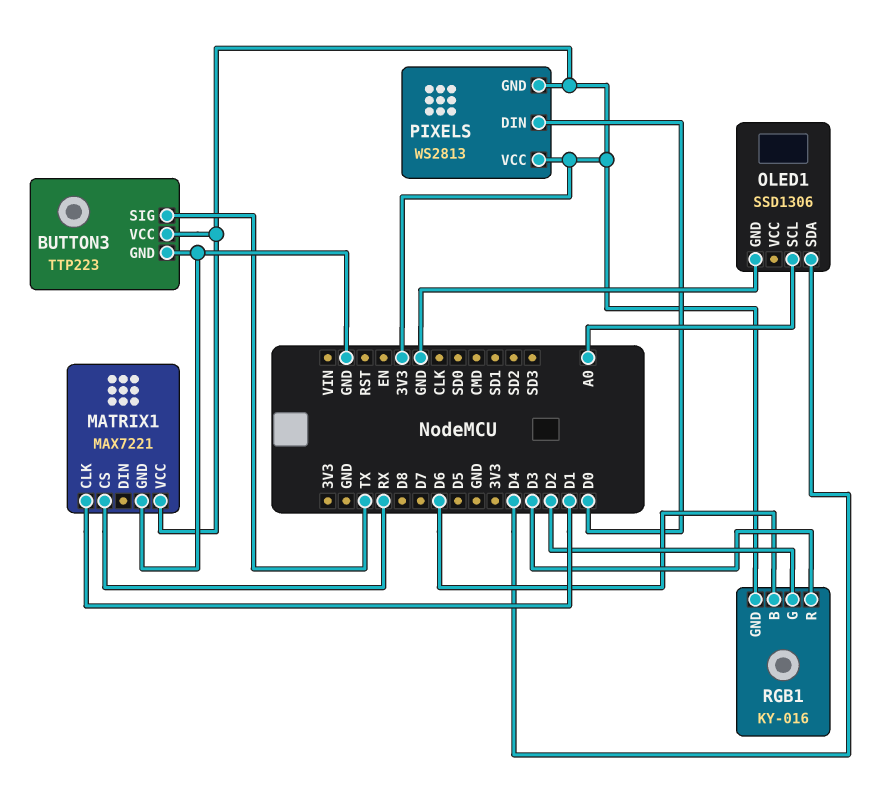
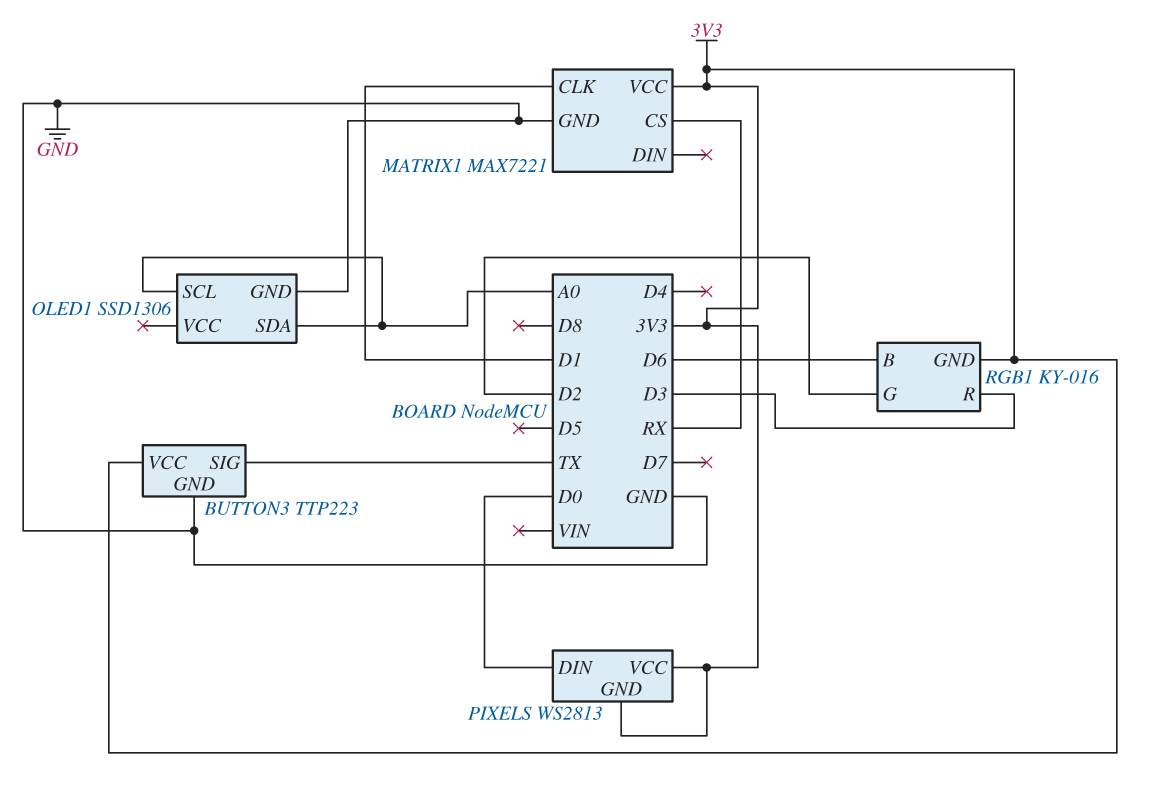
OLED1 pin SDA: D4 -> A0

